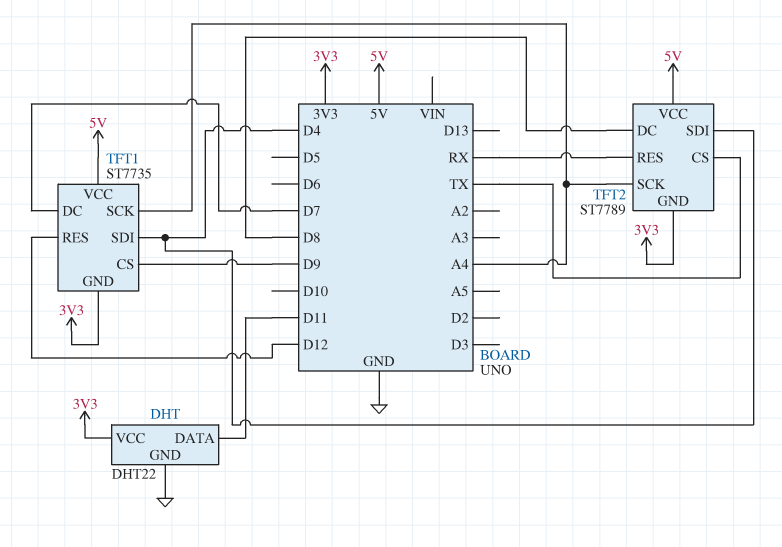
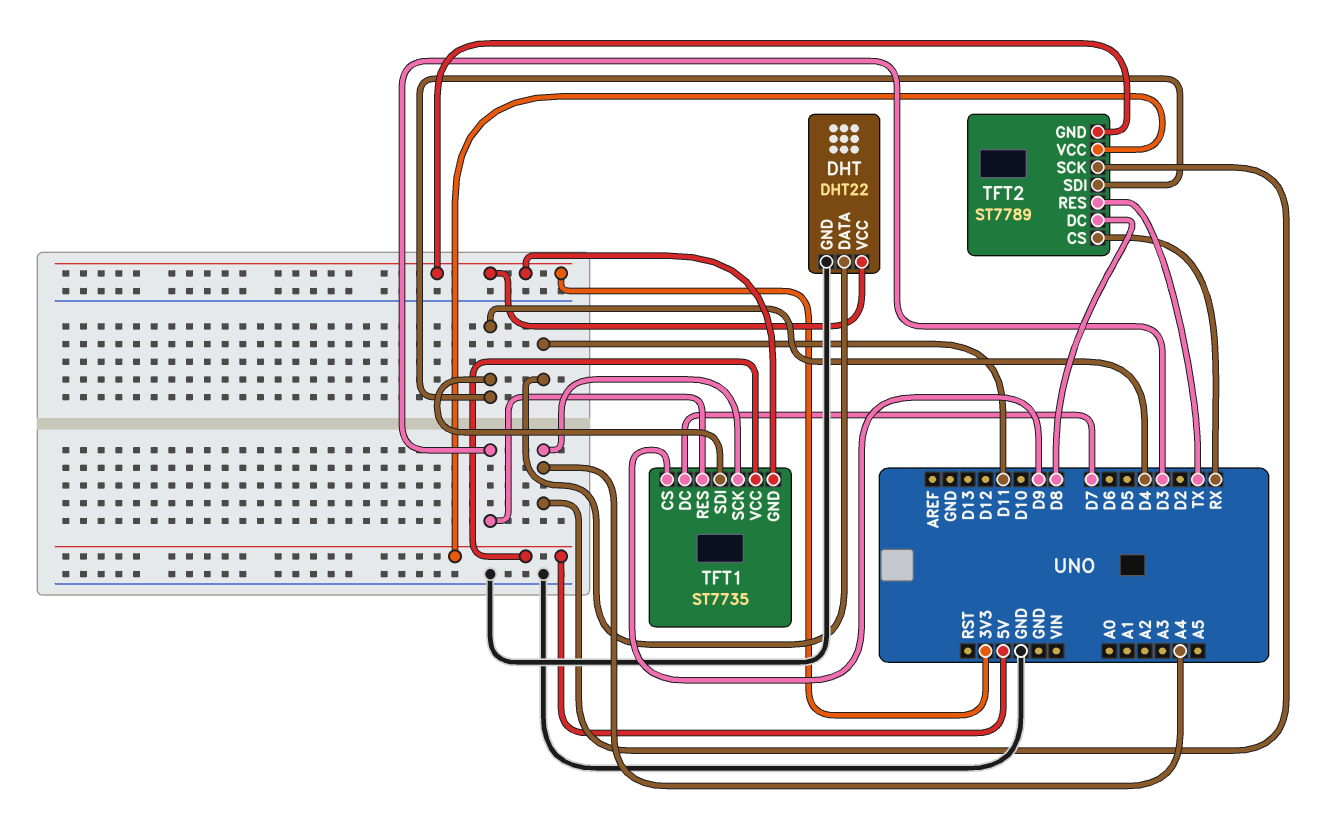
TFT1 pin RES: D12 -> D3
TFT2 pin CS: TX -> RX
TFT2 pin RES: RX -> TX

